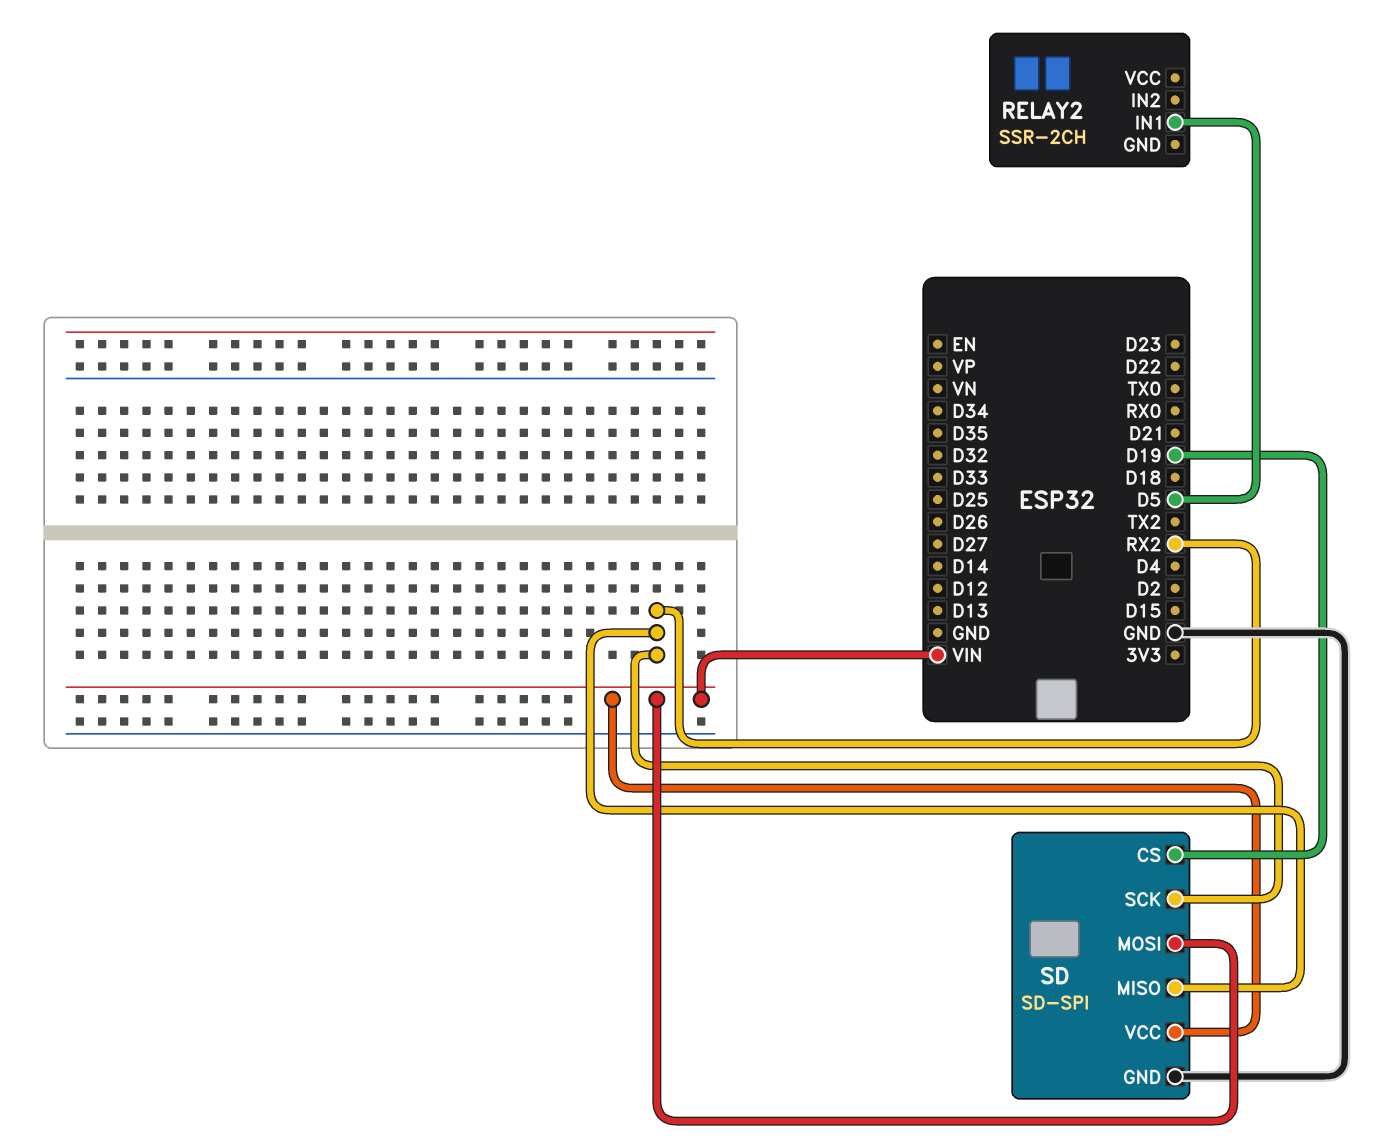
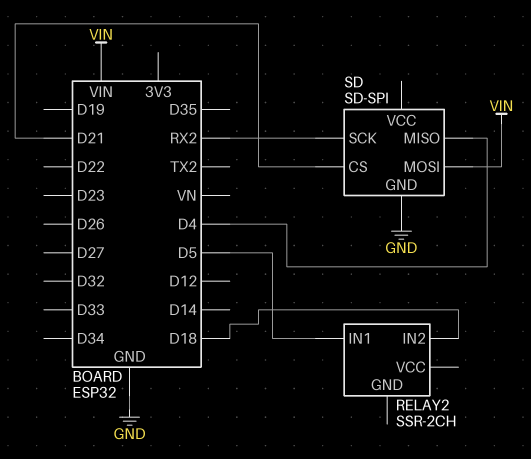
RELAY2 pin IN2: none -> D18
SD pin CS: D19 -> D21
SD pin MISO: RX2 -> D4
SD pin VCC: VIN -> none

